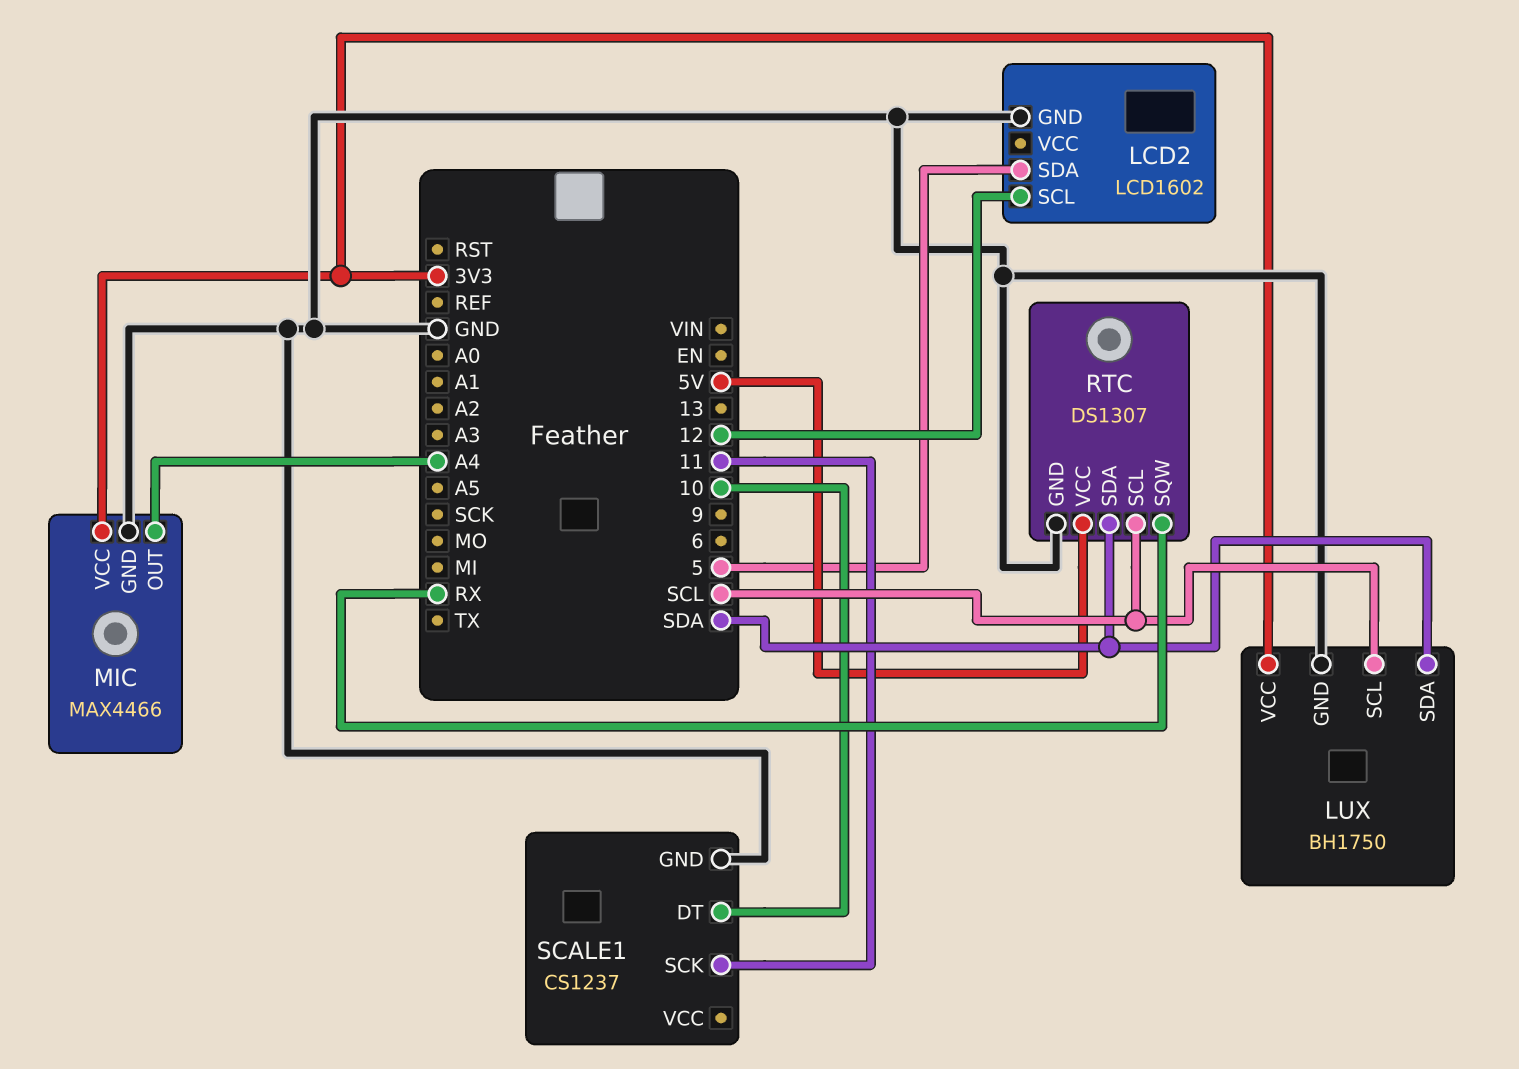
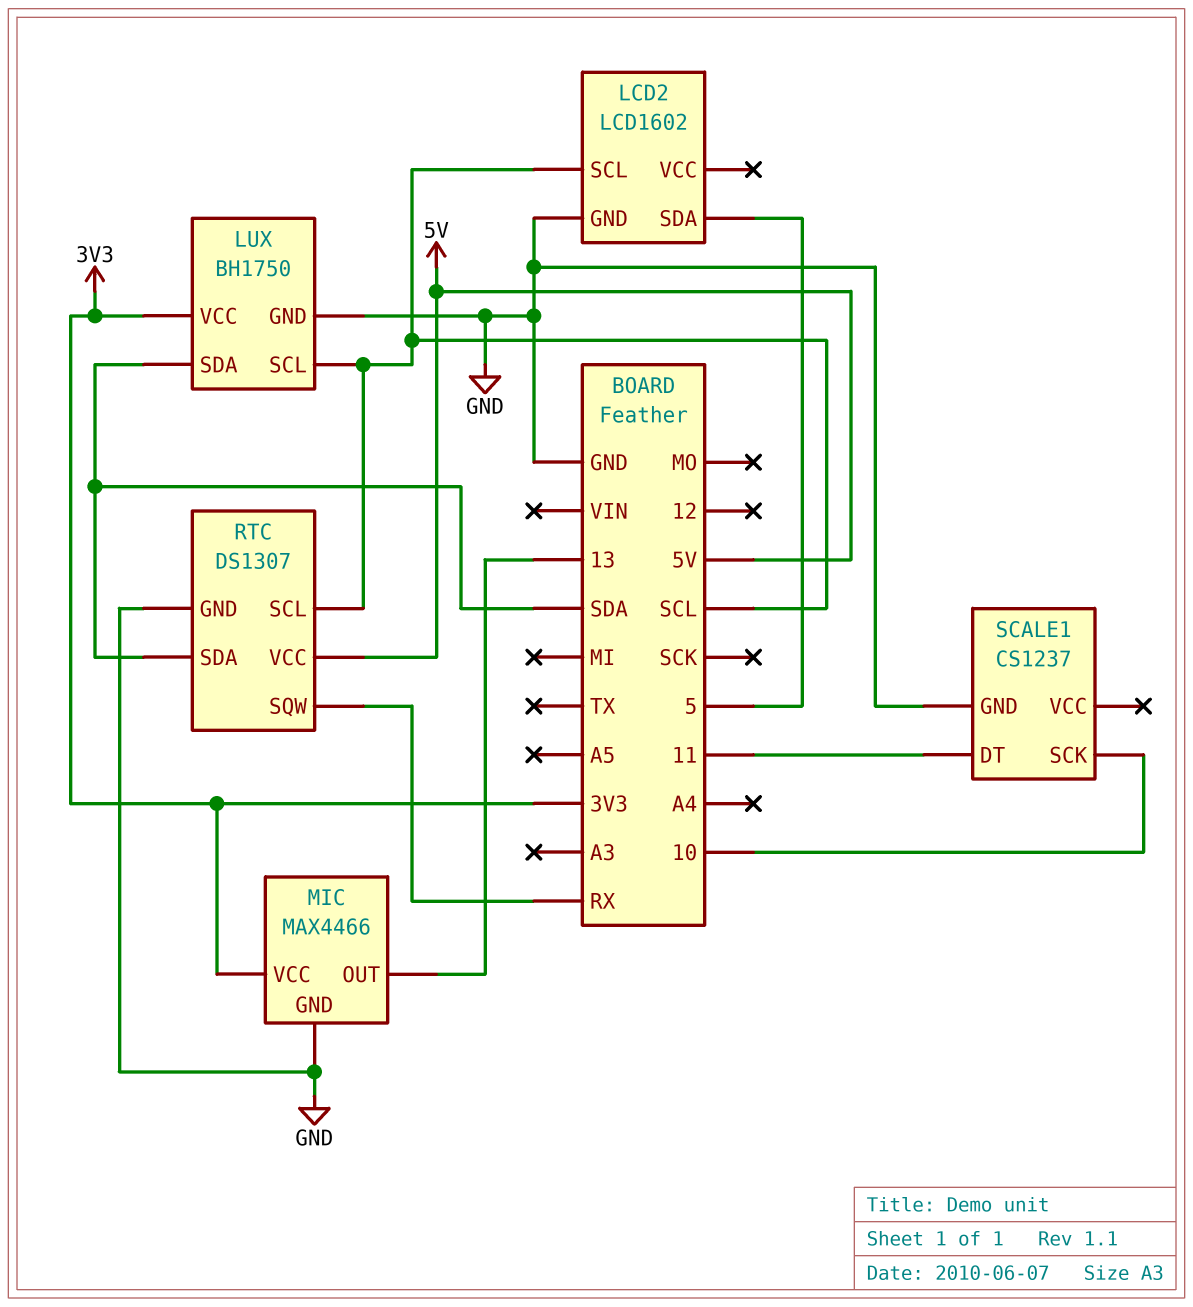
LCD2 pin SCL: 12 -> SCL
MIC pin OUT: A4 -> 13
SCALE1 pin DT: 10 -> 11
SCALE1 pin SCK: 11 -> 10

